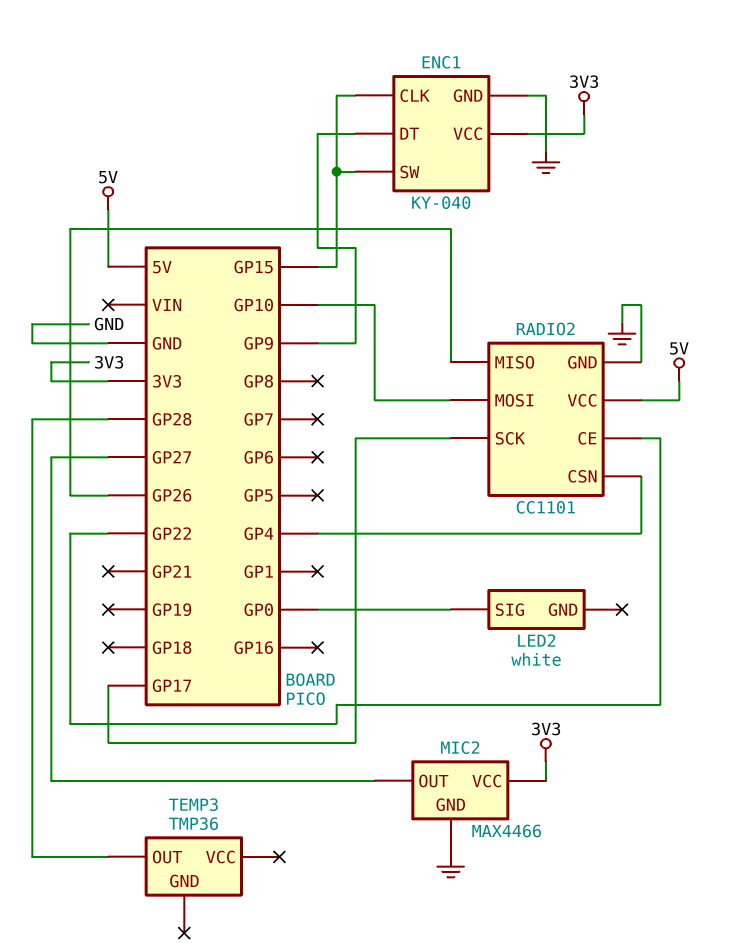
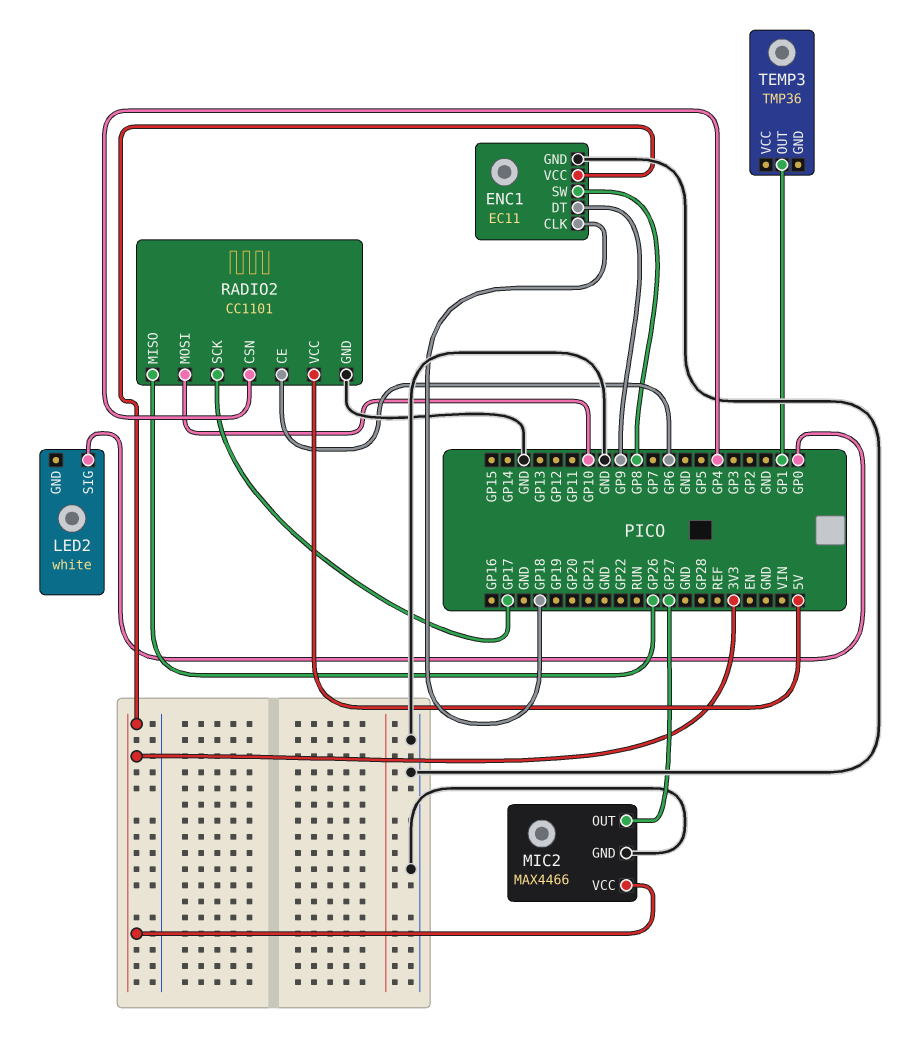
ENC1: KY-040 -> EC11
ENC1 pin CLK: GP15 -> GP18
ENC1 pin SW: GP15 -> GP8
RADIO2 pin CE: GP22 -> GP6
TEMP3 pin OUT: GP28 -> GP1

